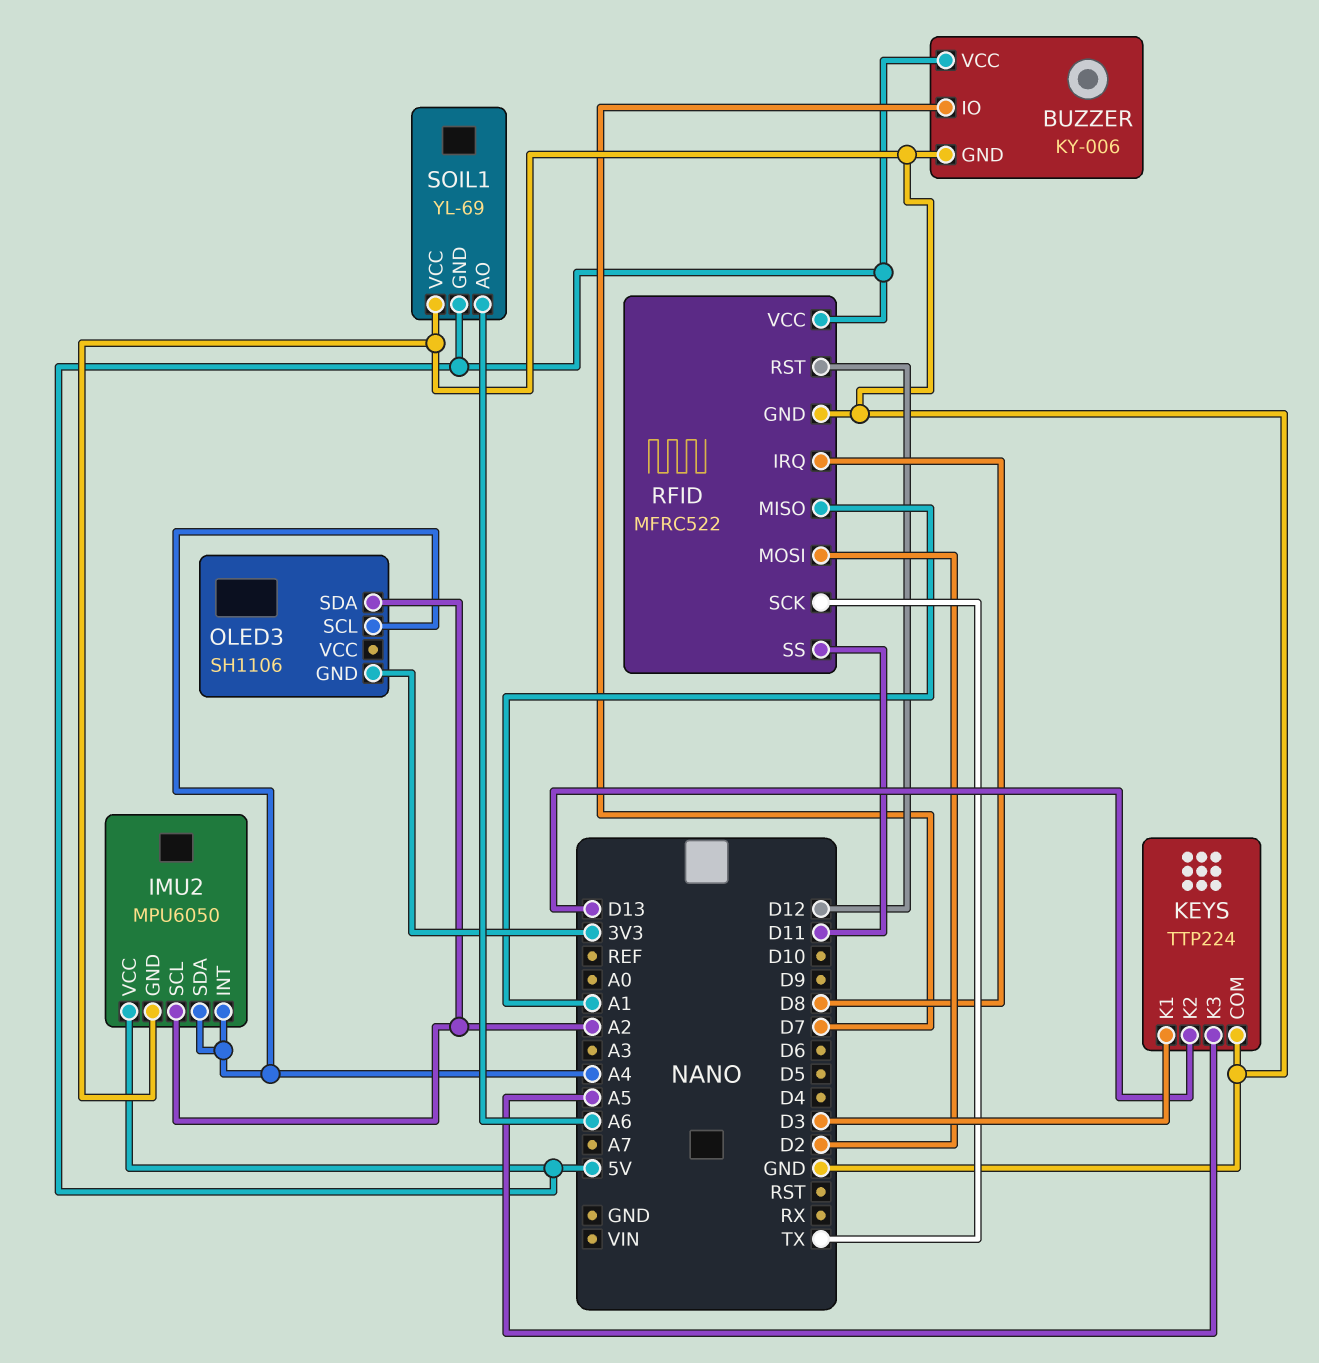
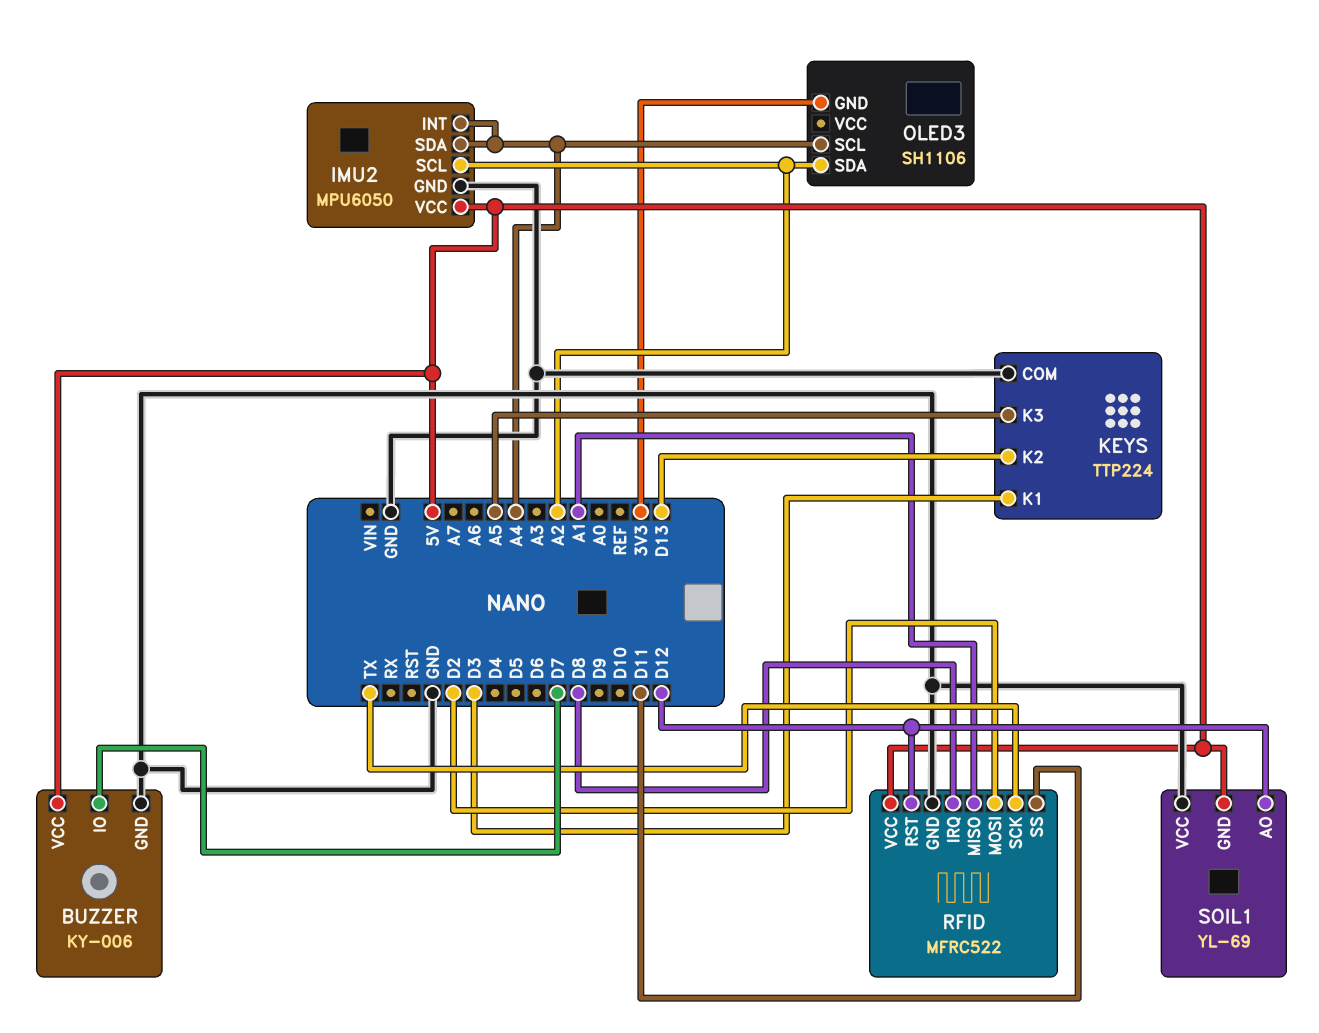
SOIL1 pin AO: A6 -> D12

